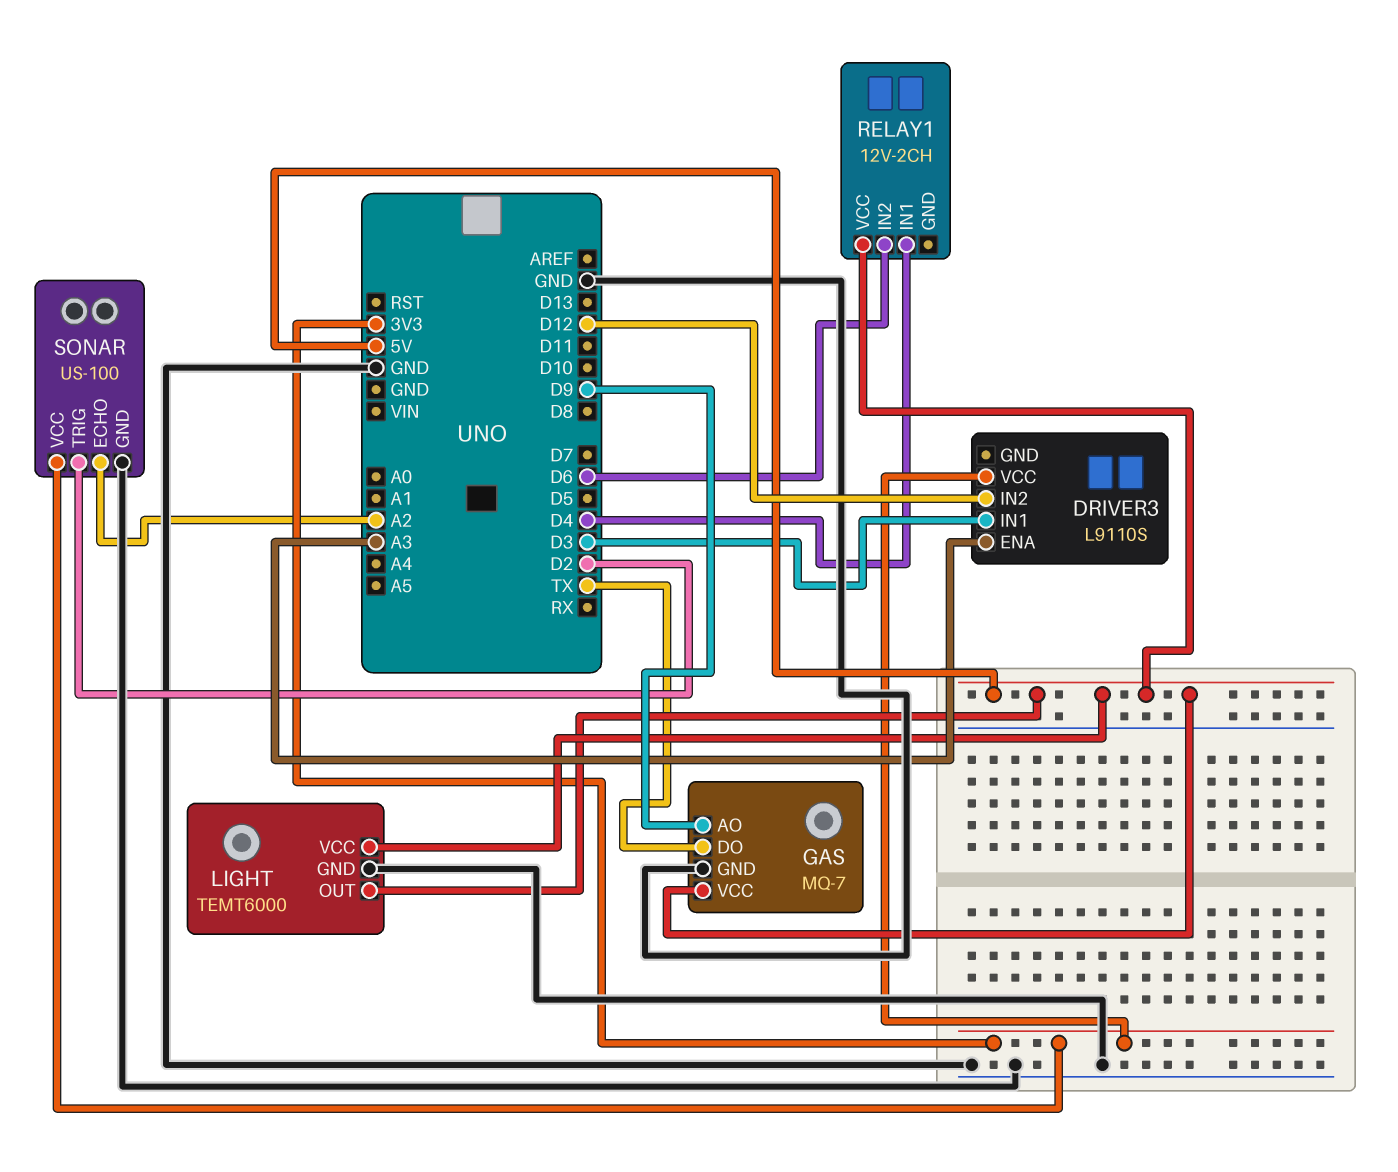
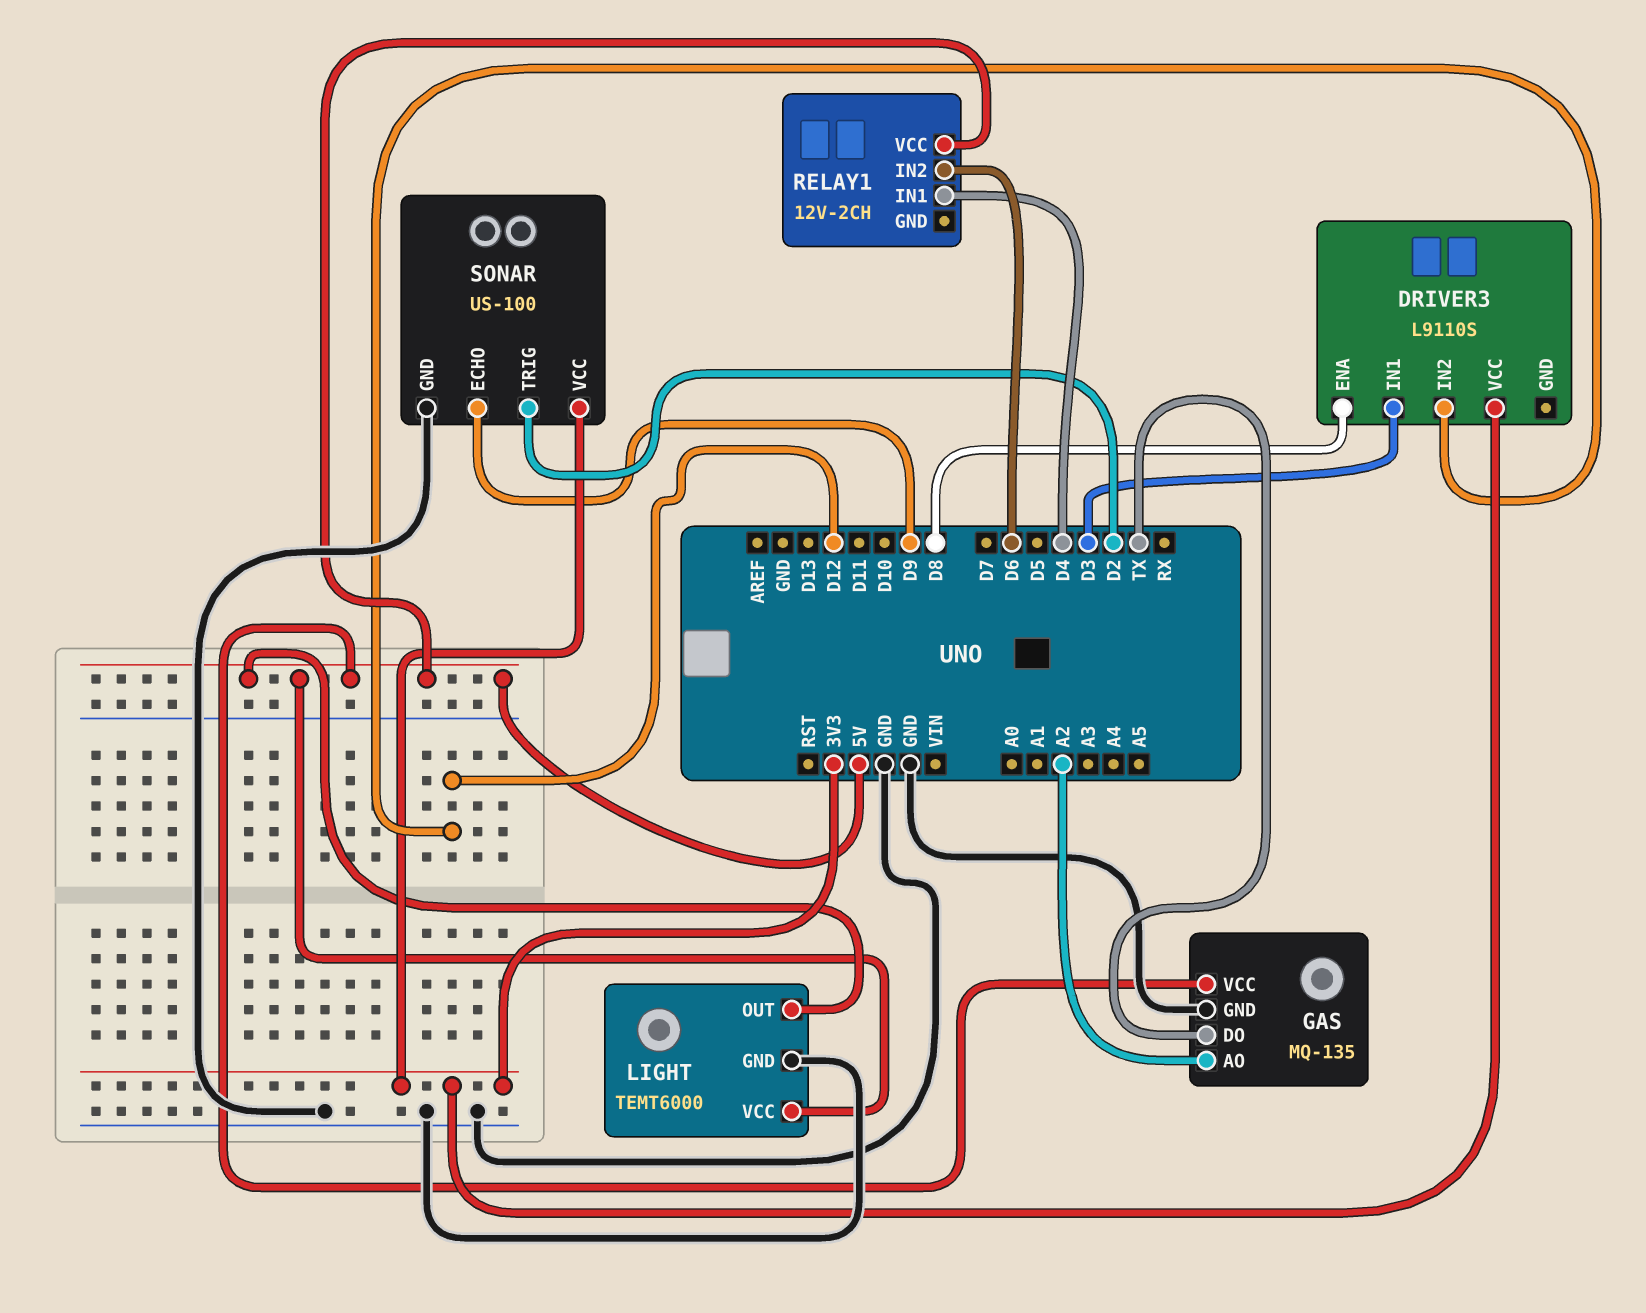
DRIVER3 pin ENA: A3 -> D8
GAS: MQ-7 -> MQ-135
GAS pin AO: D9 -> A2
SONAR pin ECHO: A2 -> D9

